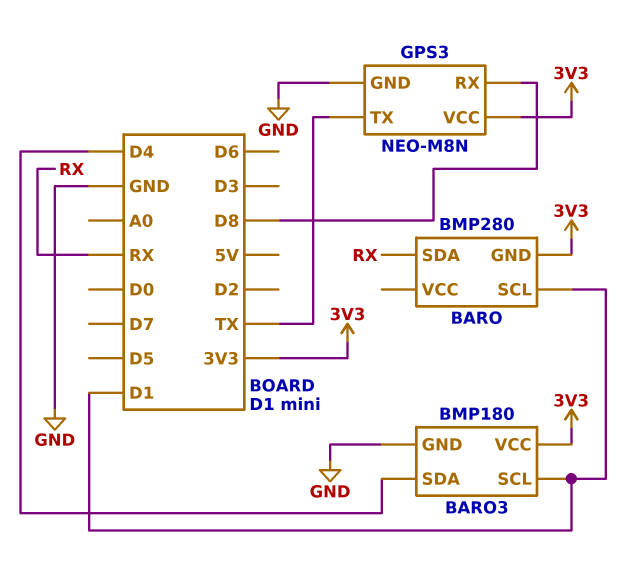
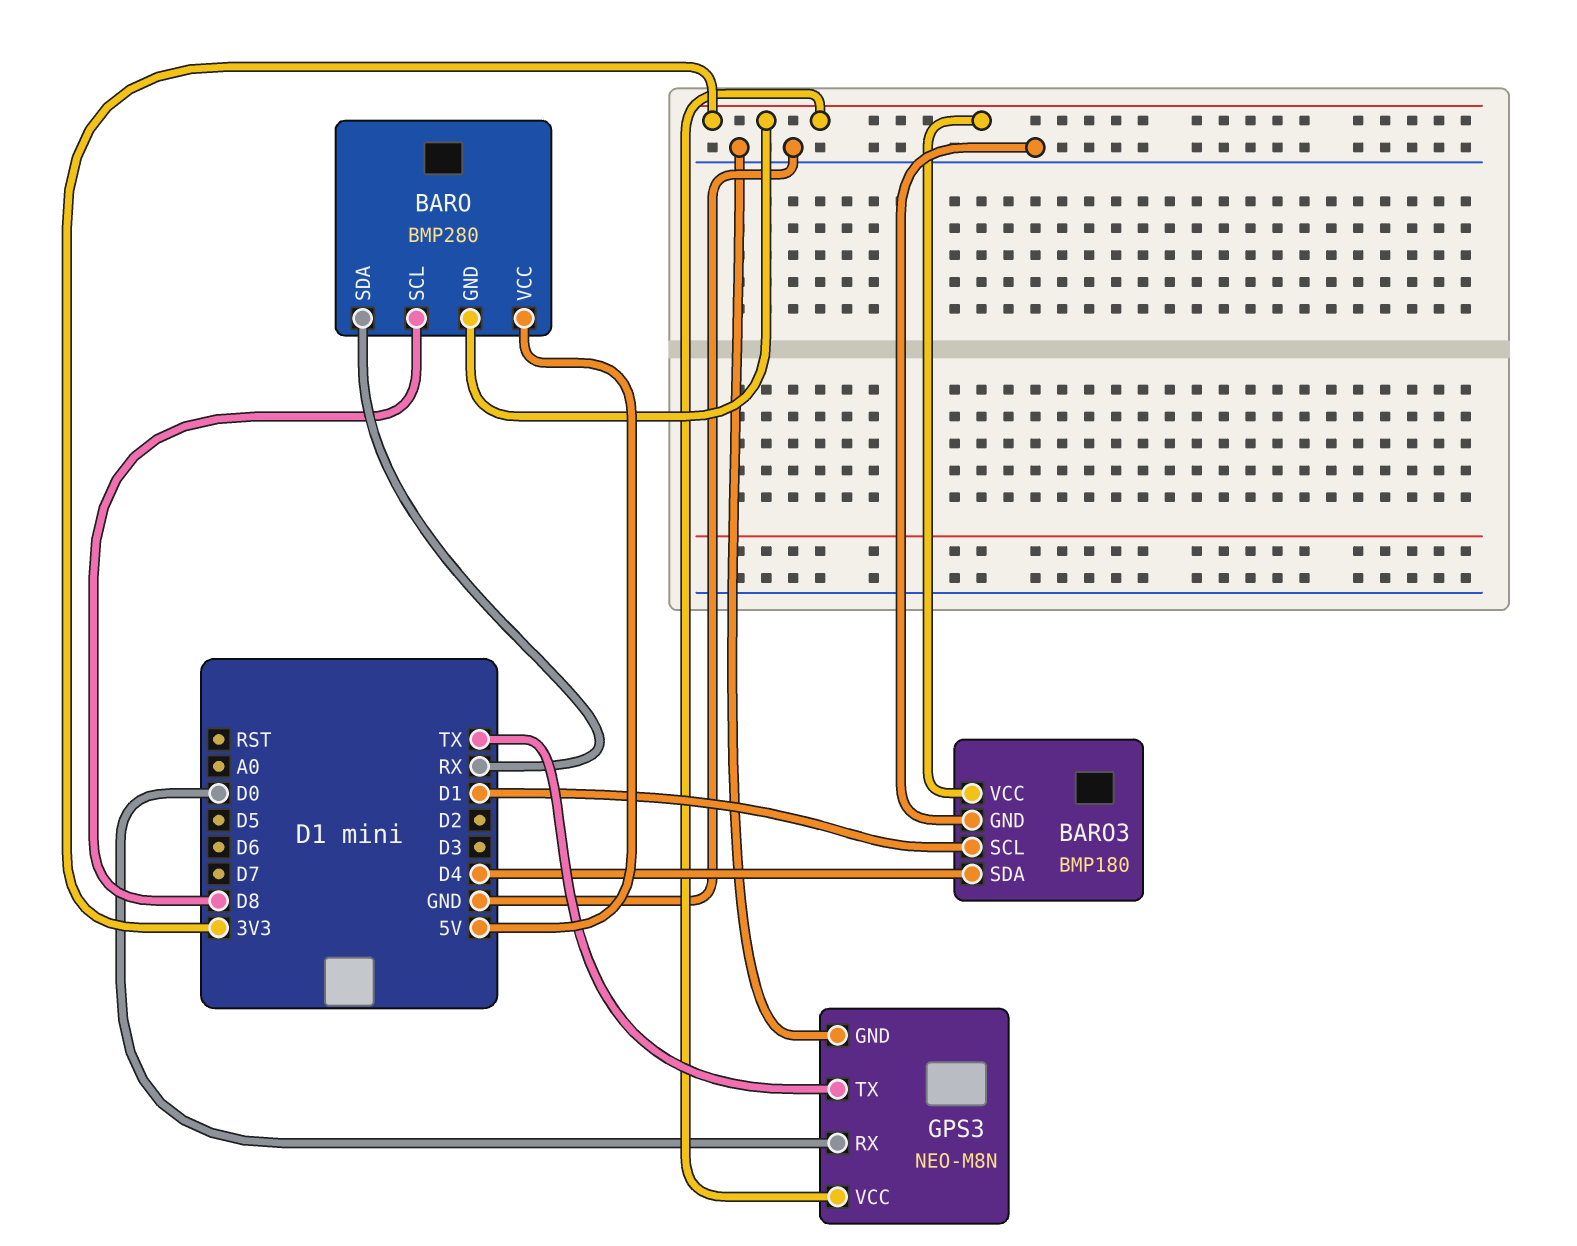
BARO pin SCL: D1 -> D8
BARO pin VCC: none -> 5V
GPS3 pin RX: D8 -> D0

